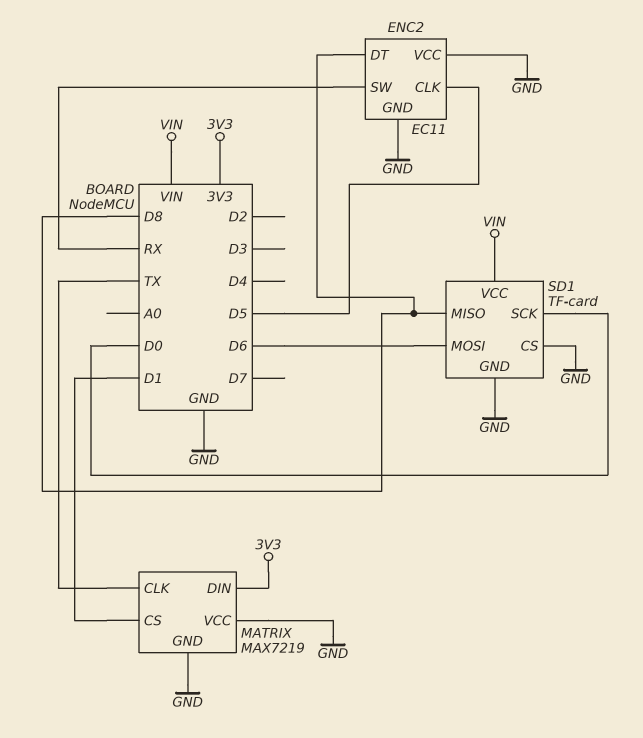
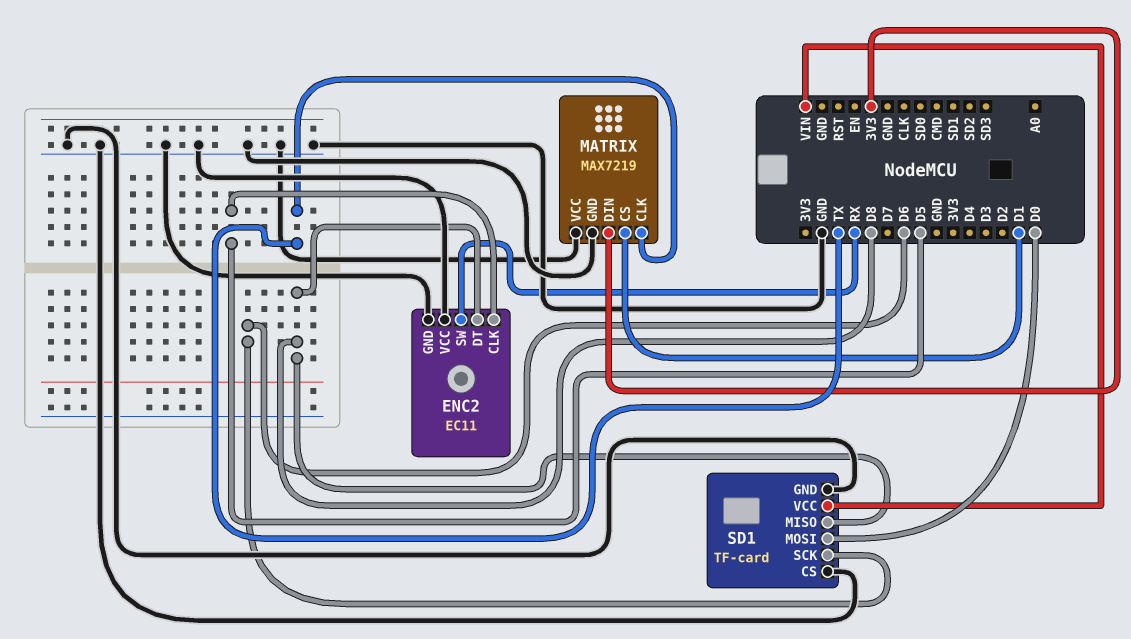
SD1 pin MOSI: D6 -> D0
SD1 pin SCK: D0 -> D6

